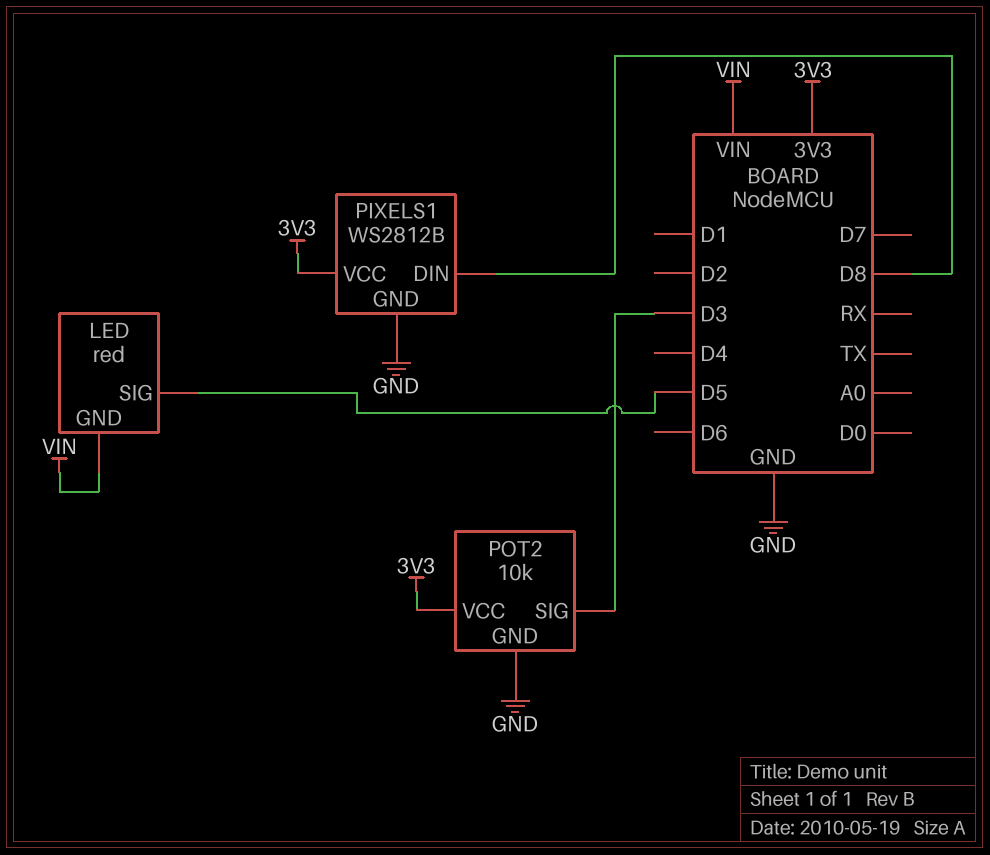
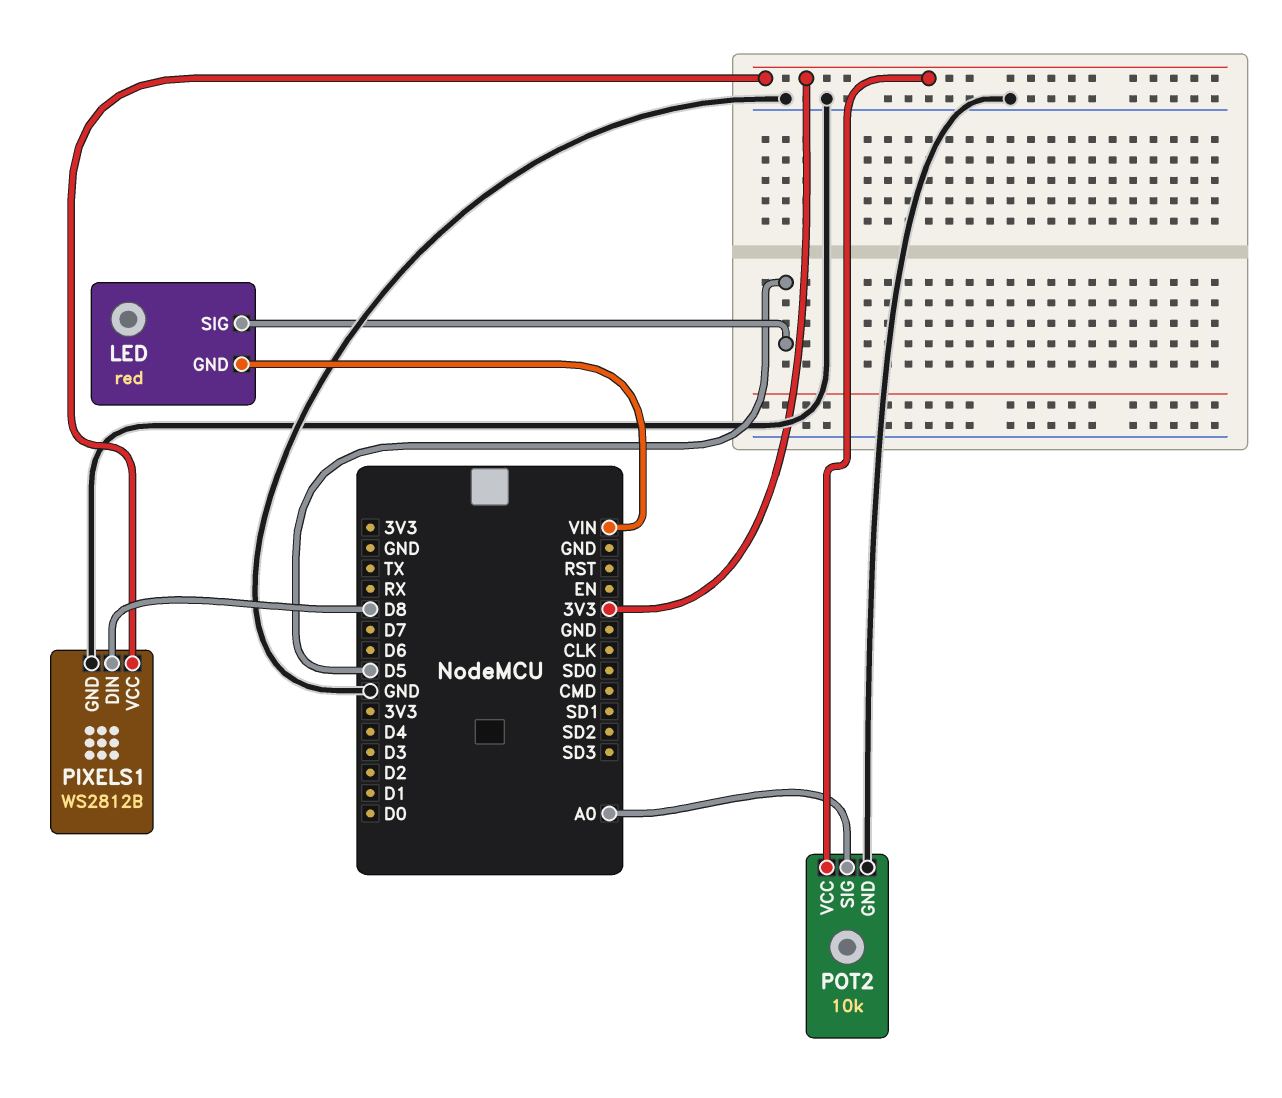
POT2 pin SIG: D3 -> A0

